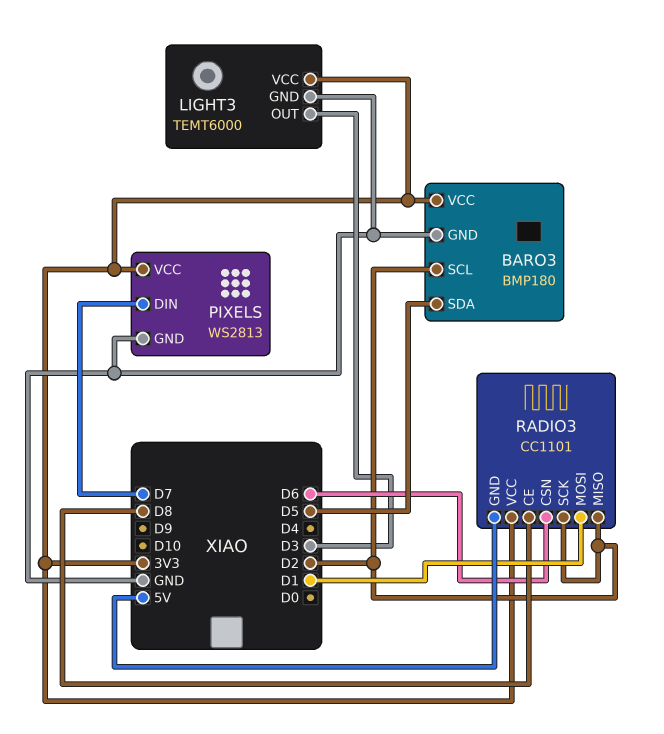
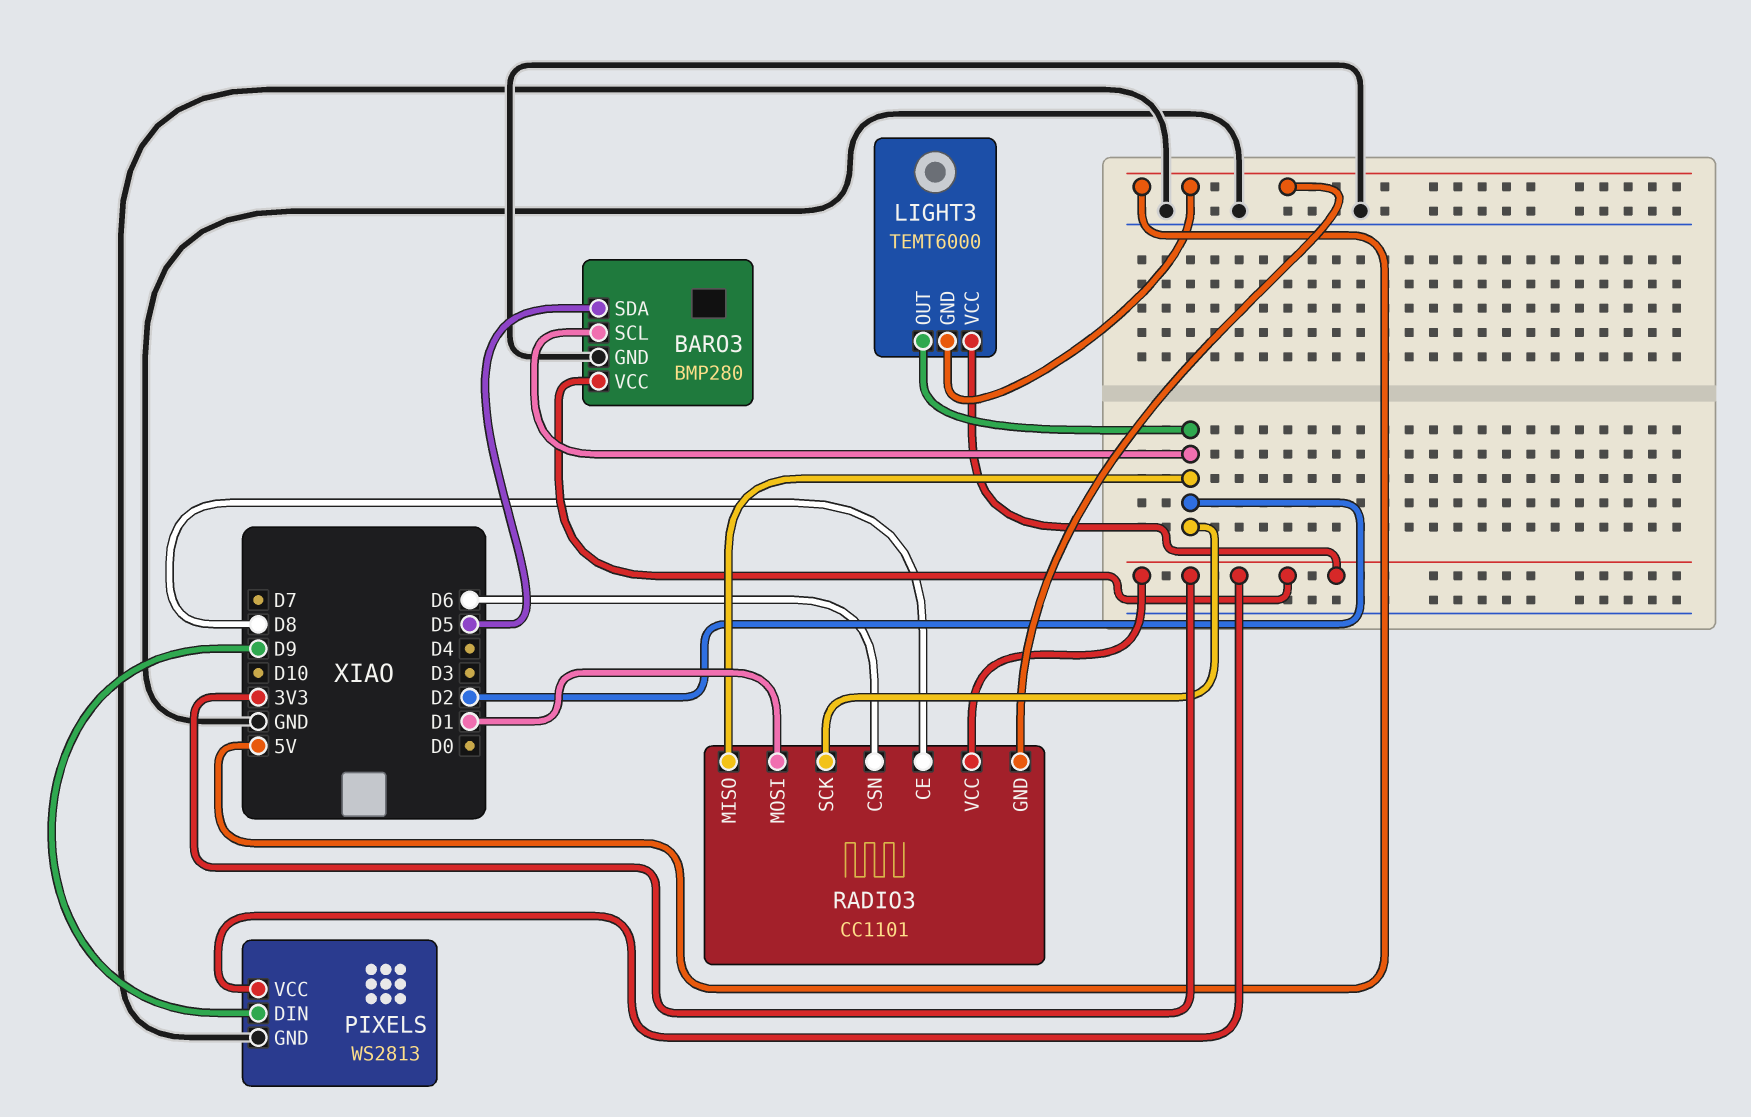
BARO3: BMP180 -> BMP280
LIGHT3 pin GND: GND -> 5V
LIGHT3 pin OUT: D3 -> D2
PIXELS pin DIN: D7 -> D9

